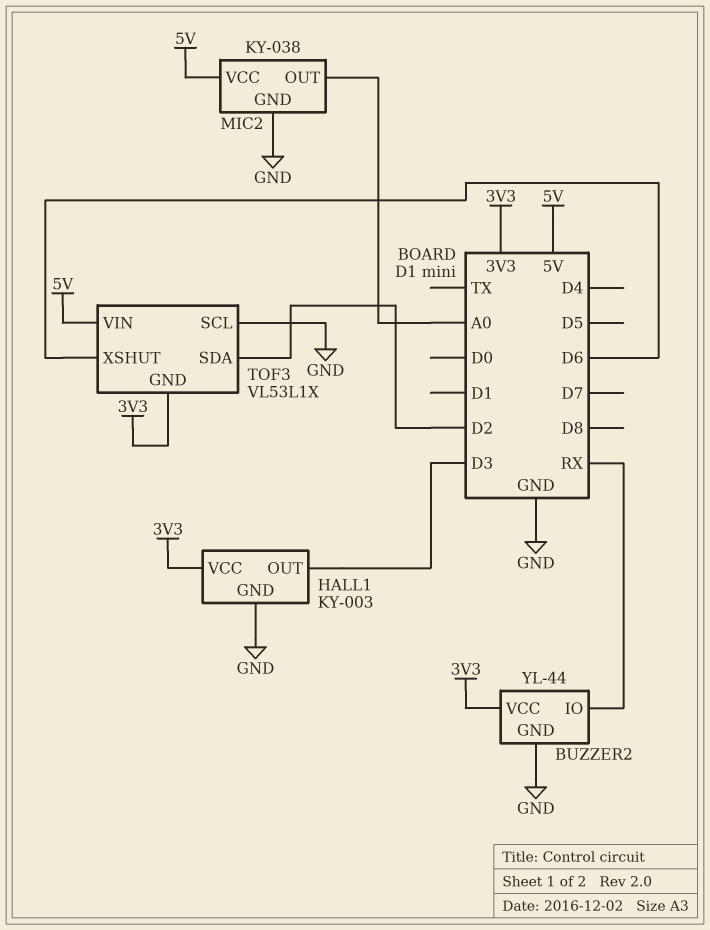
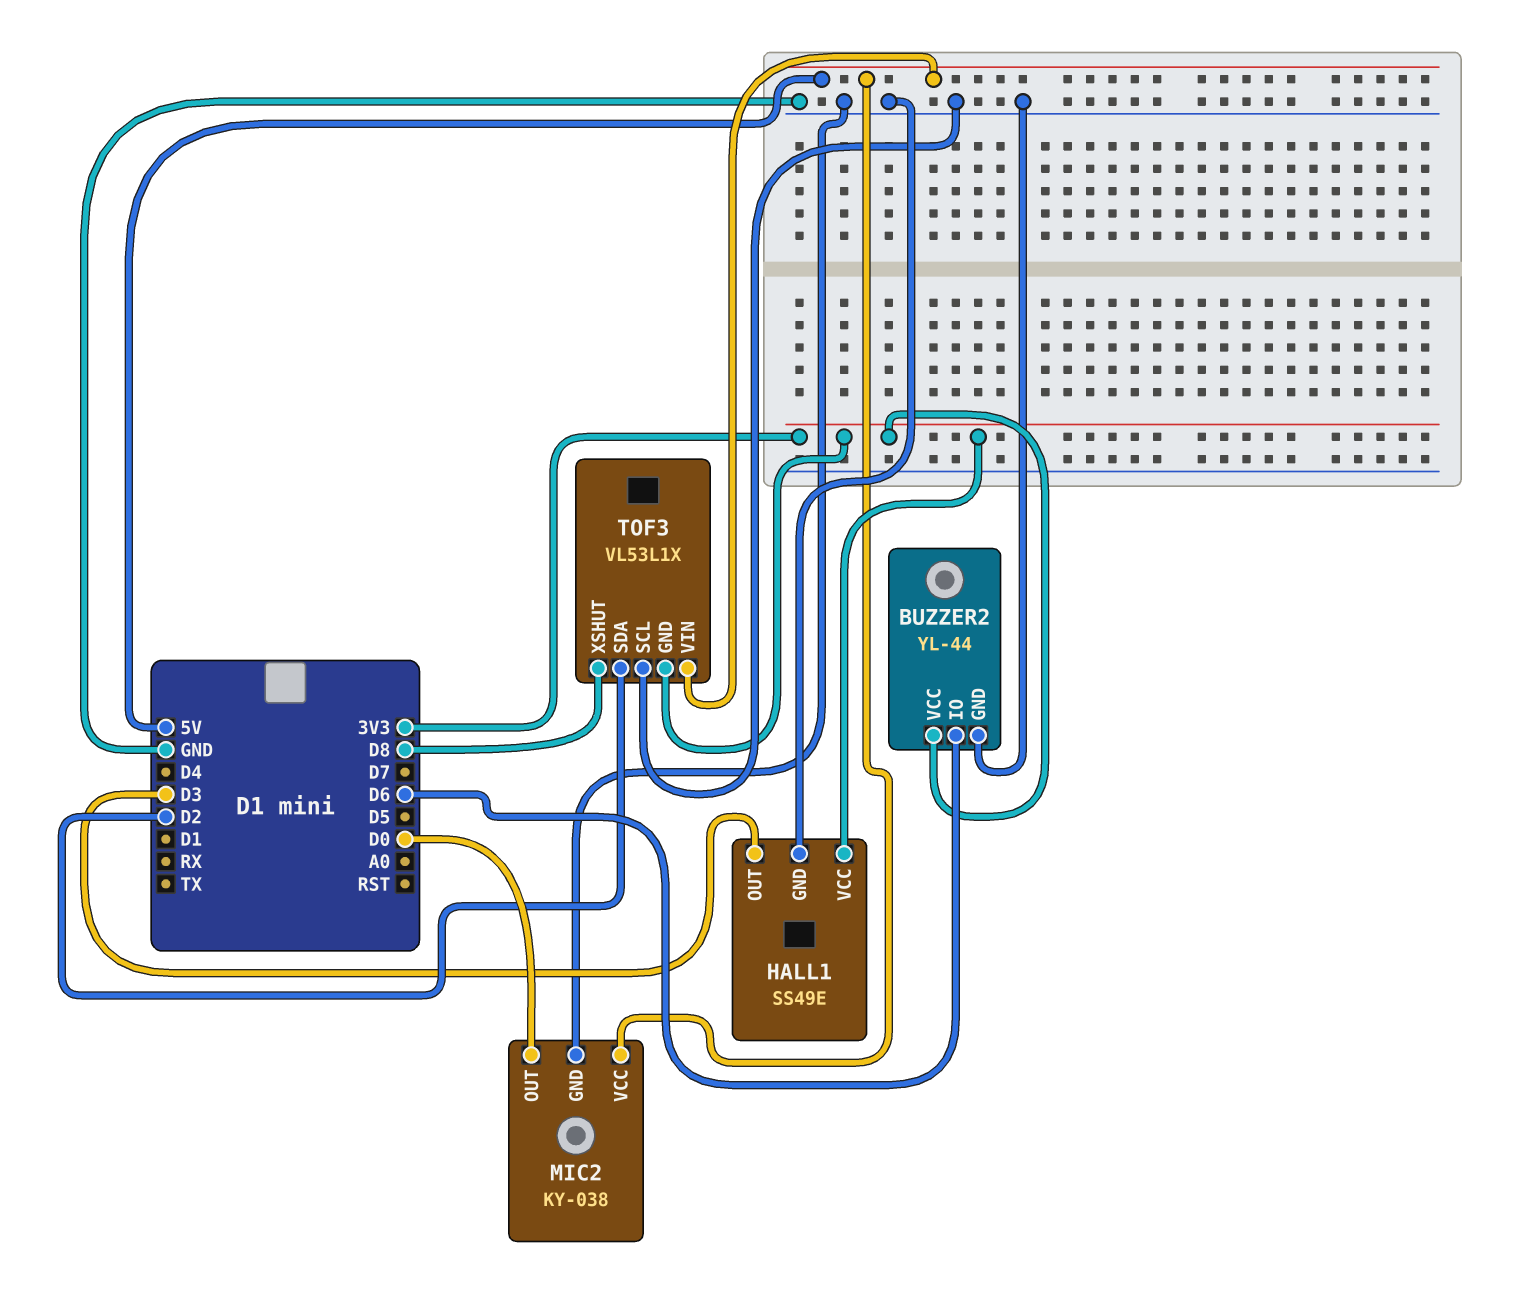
BUZZER2 pin IO: RX -> D6
HALL1: KY-003 -> SS49E
MIC2 pin OUT: A0 -> D0
TOF3 pin XSHUT: D6 -> D8

